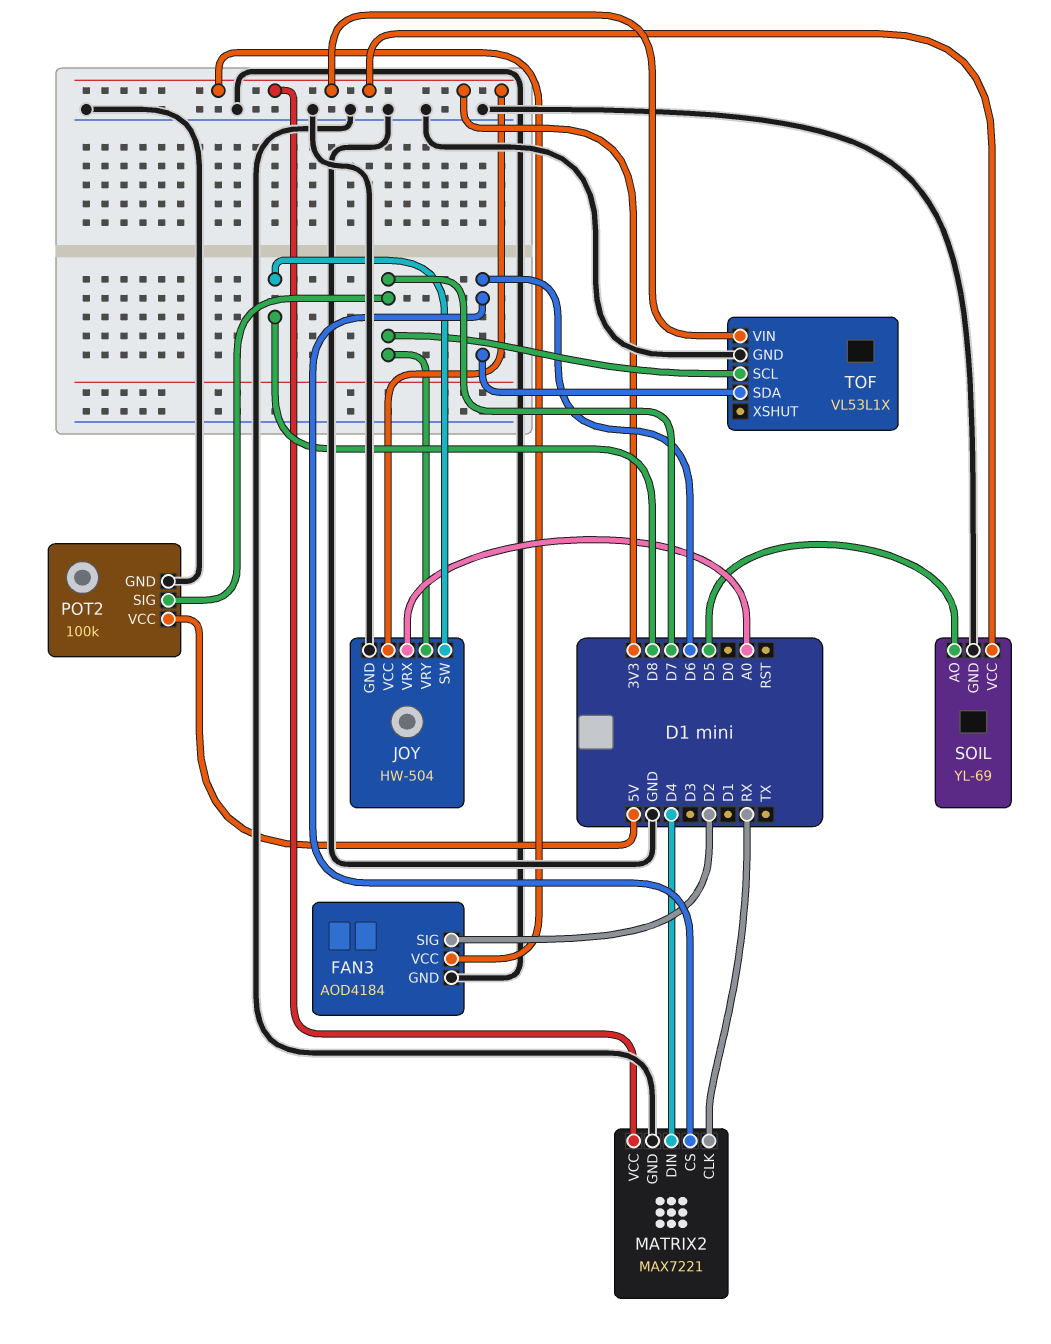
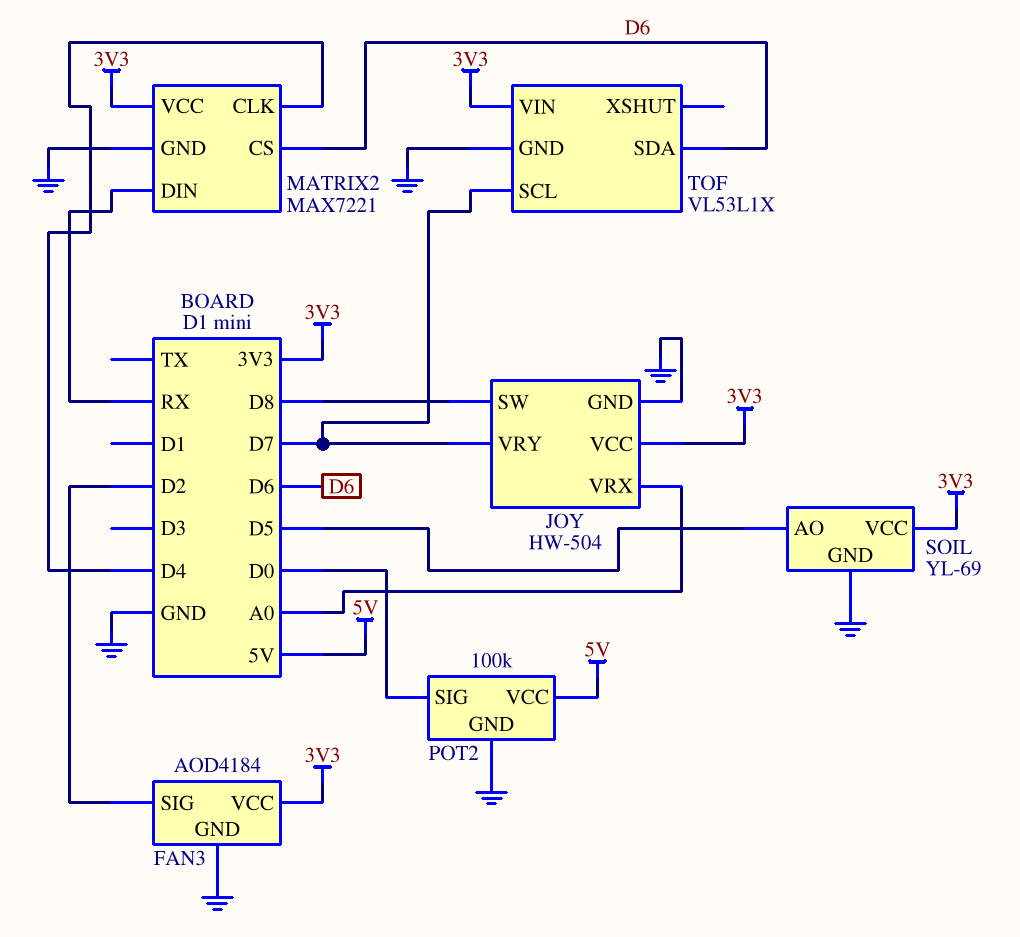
MATRIX2 pin CLK: RX -> D4
MATRIX2 pin DIN: D4 -> RX
POT2 pin SIG: D7 -> D0

